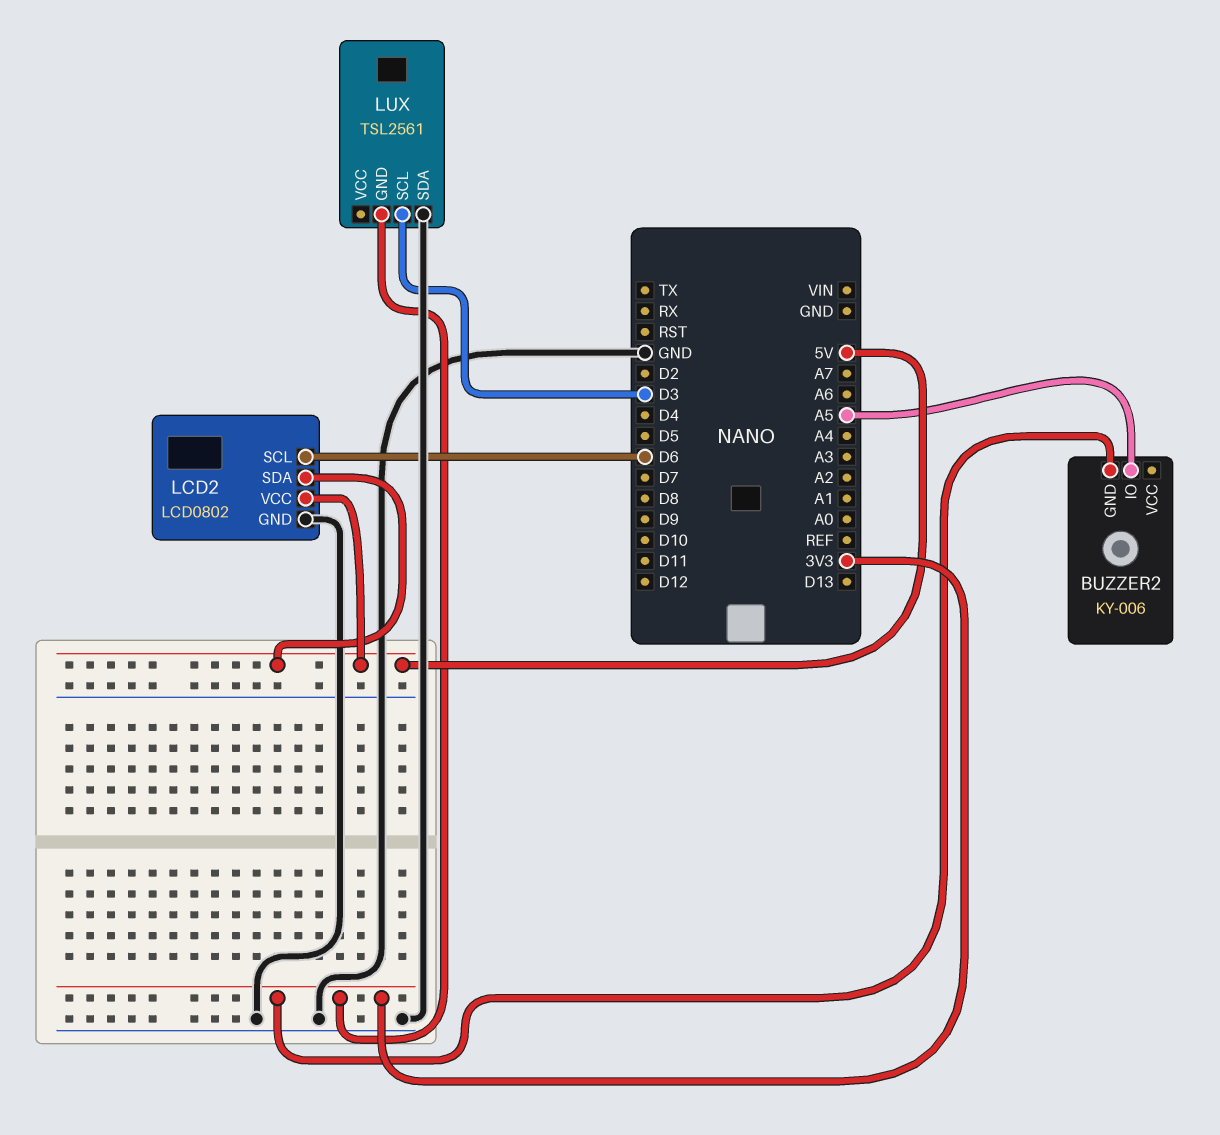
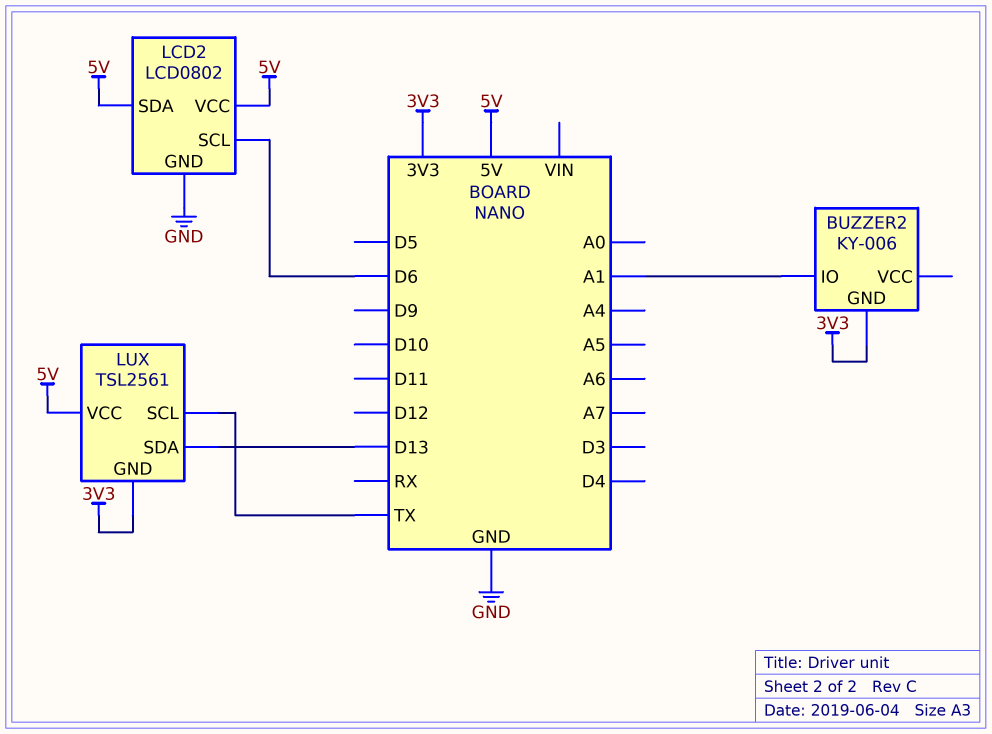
BUZZER2 pin IO: A5 -> A1
LUX pin SCL: D3 -> TX
LUX pin SDA: GND -> D13
LUX pin VCC: none -> 5V

